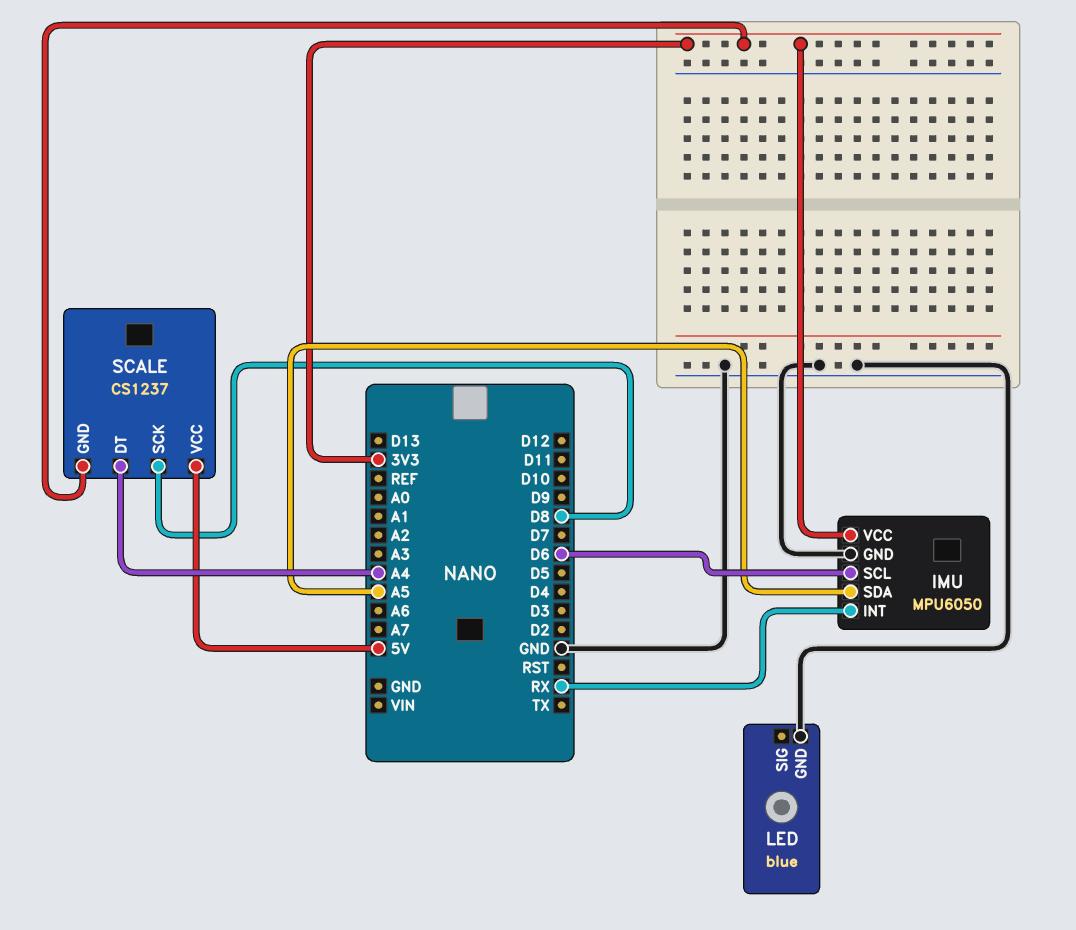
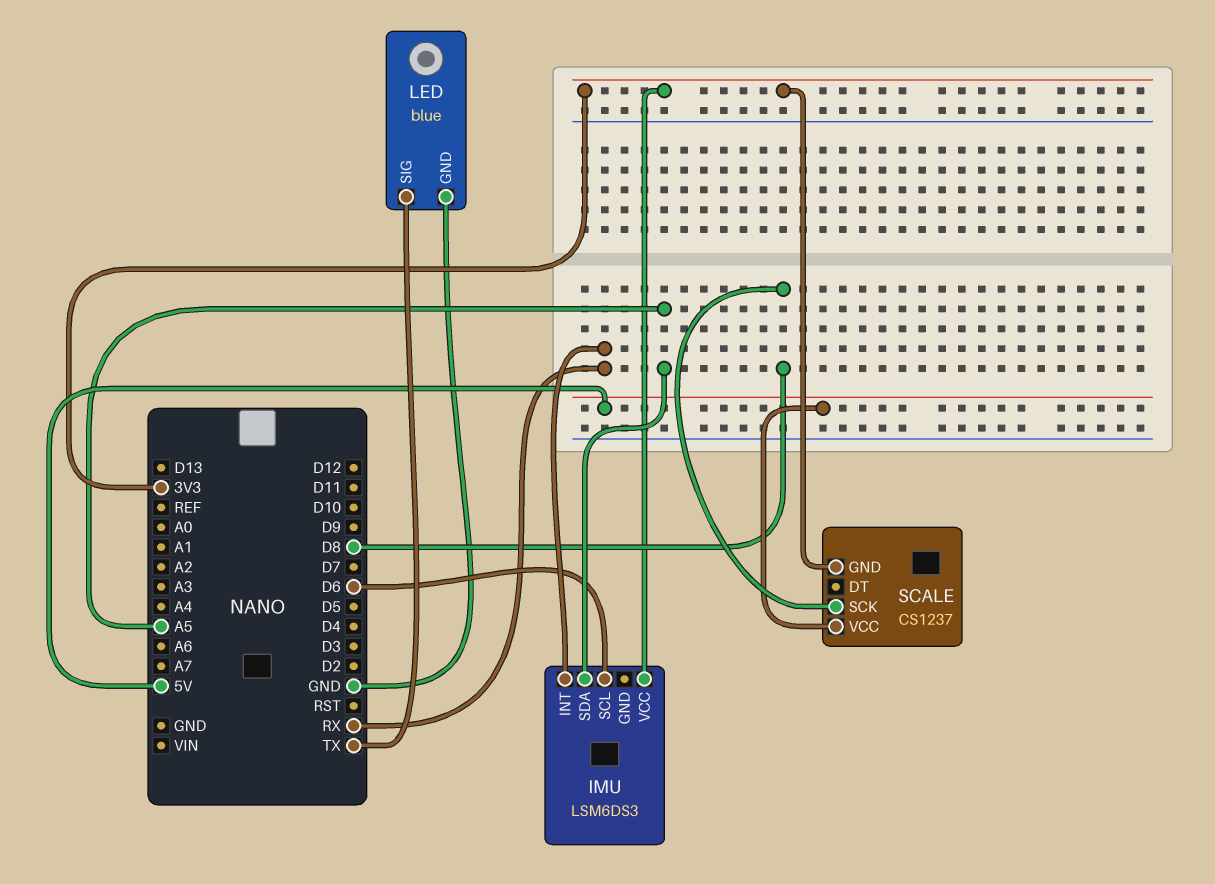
IMU: MPU6050 -> LSM6DS3
IMU pin GND: GND -> none
LED pin SIG: none -> TX
SCALE pin DT: A4 -> none

